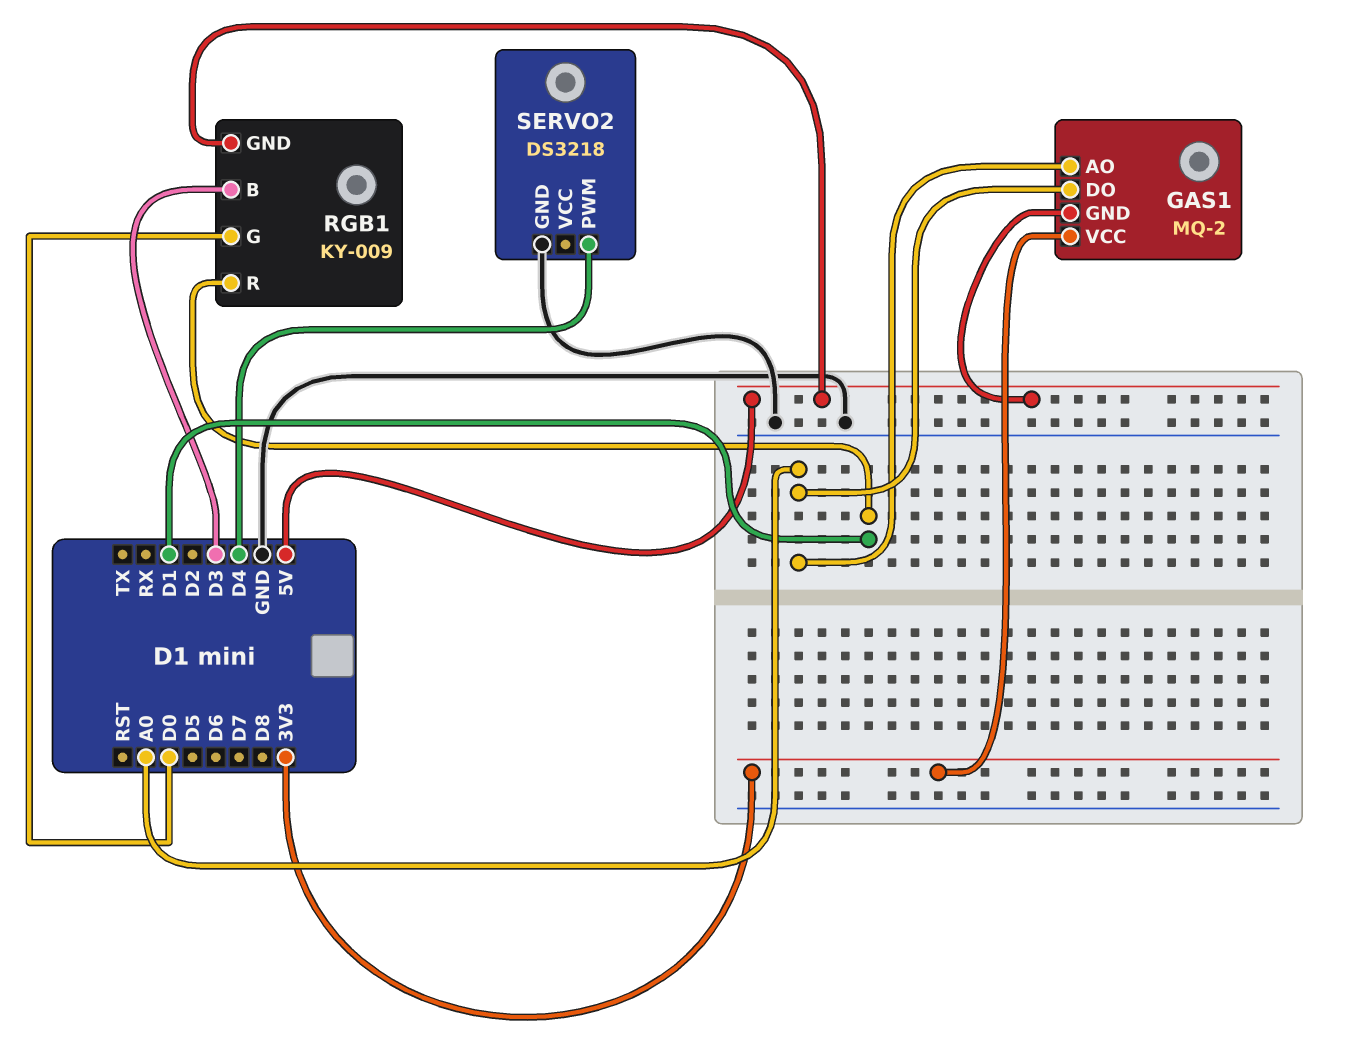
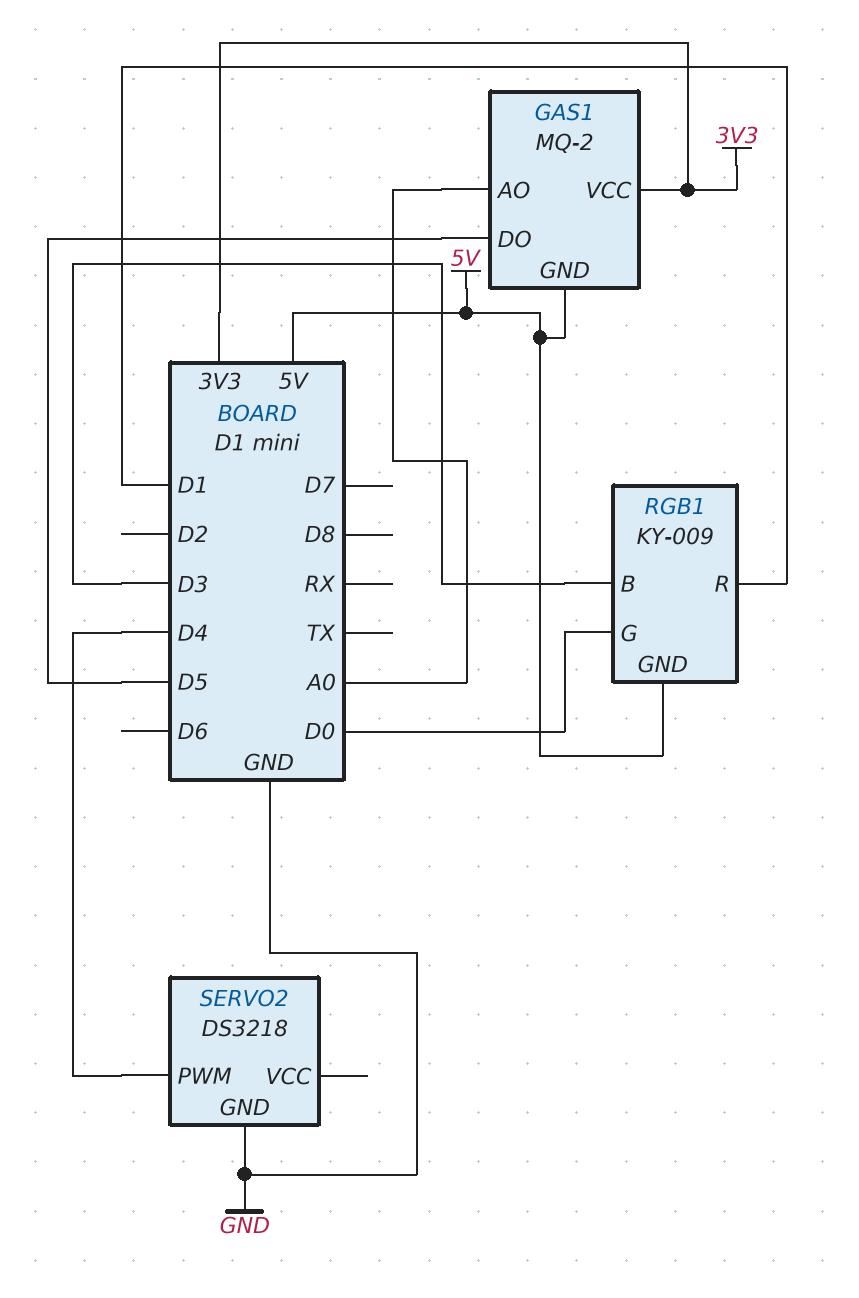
GAS1 pin DO: A0 -> D5

